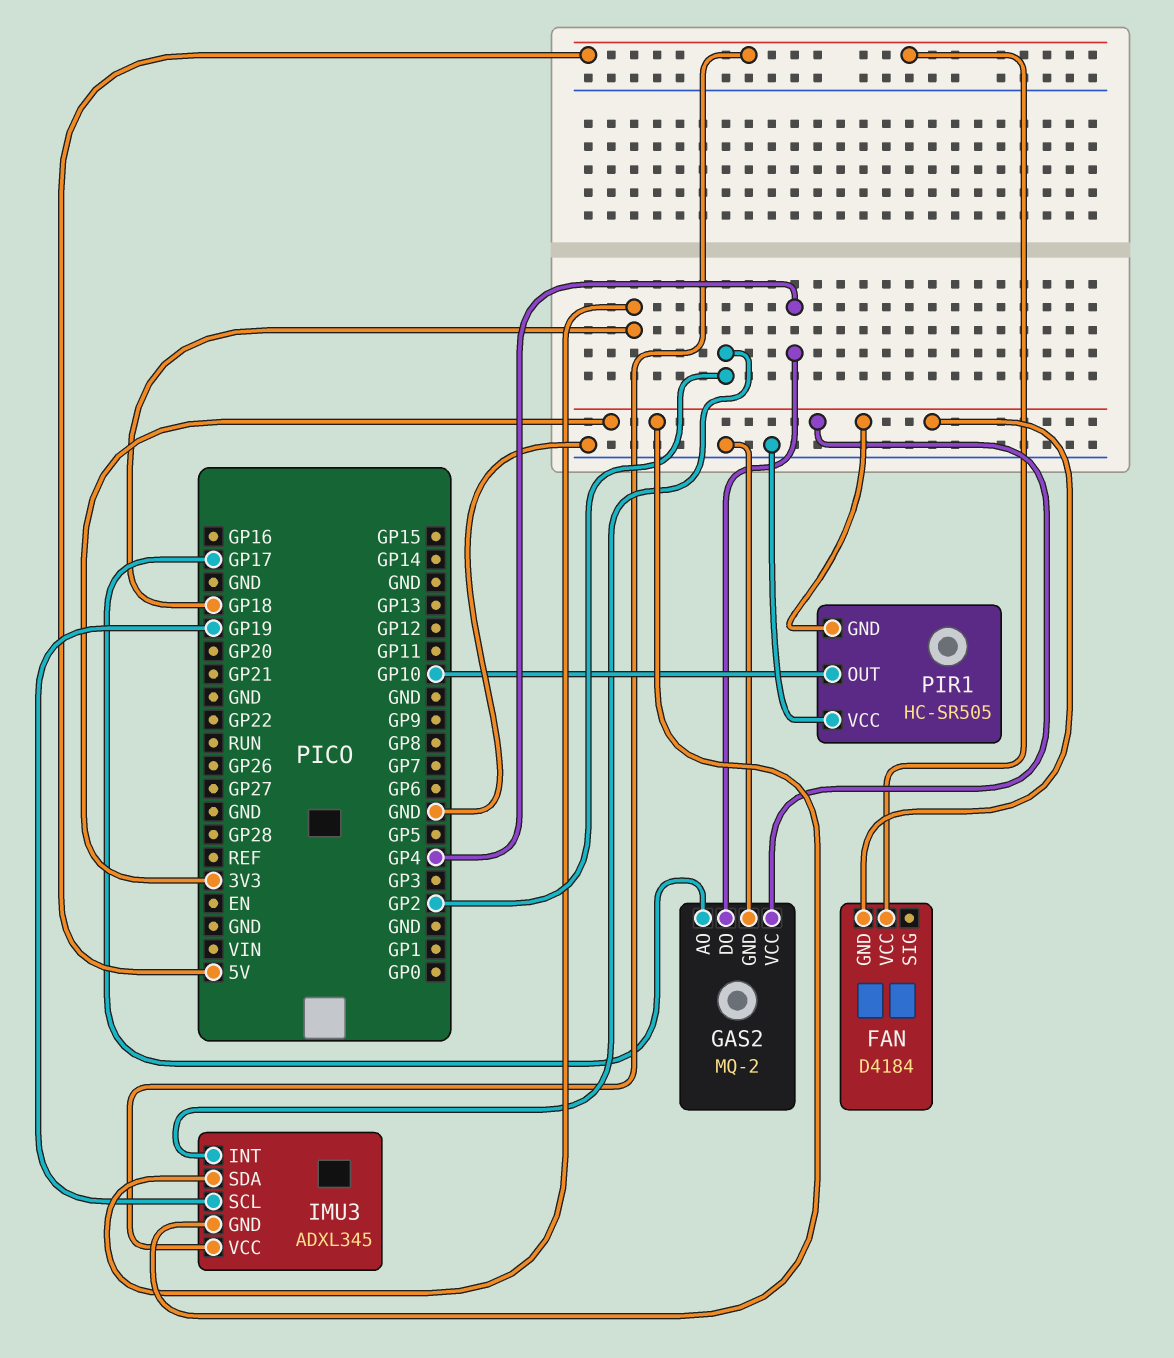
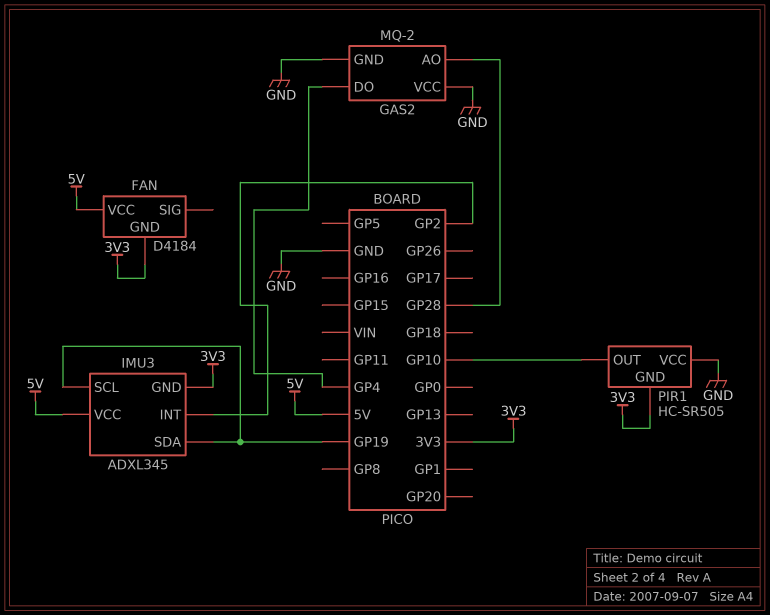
GAS2 pin AO: GP17 -> GP28
GAS2 pin VCC: 3V3 -> GND
IMU3 pin SDA: GP18 -> GP19

